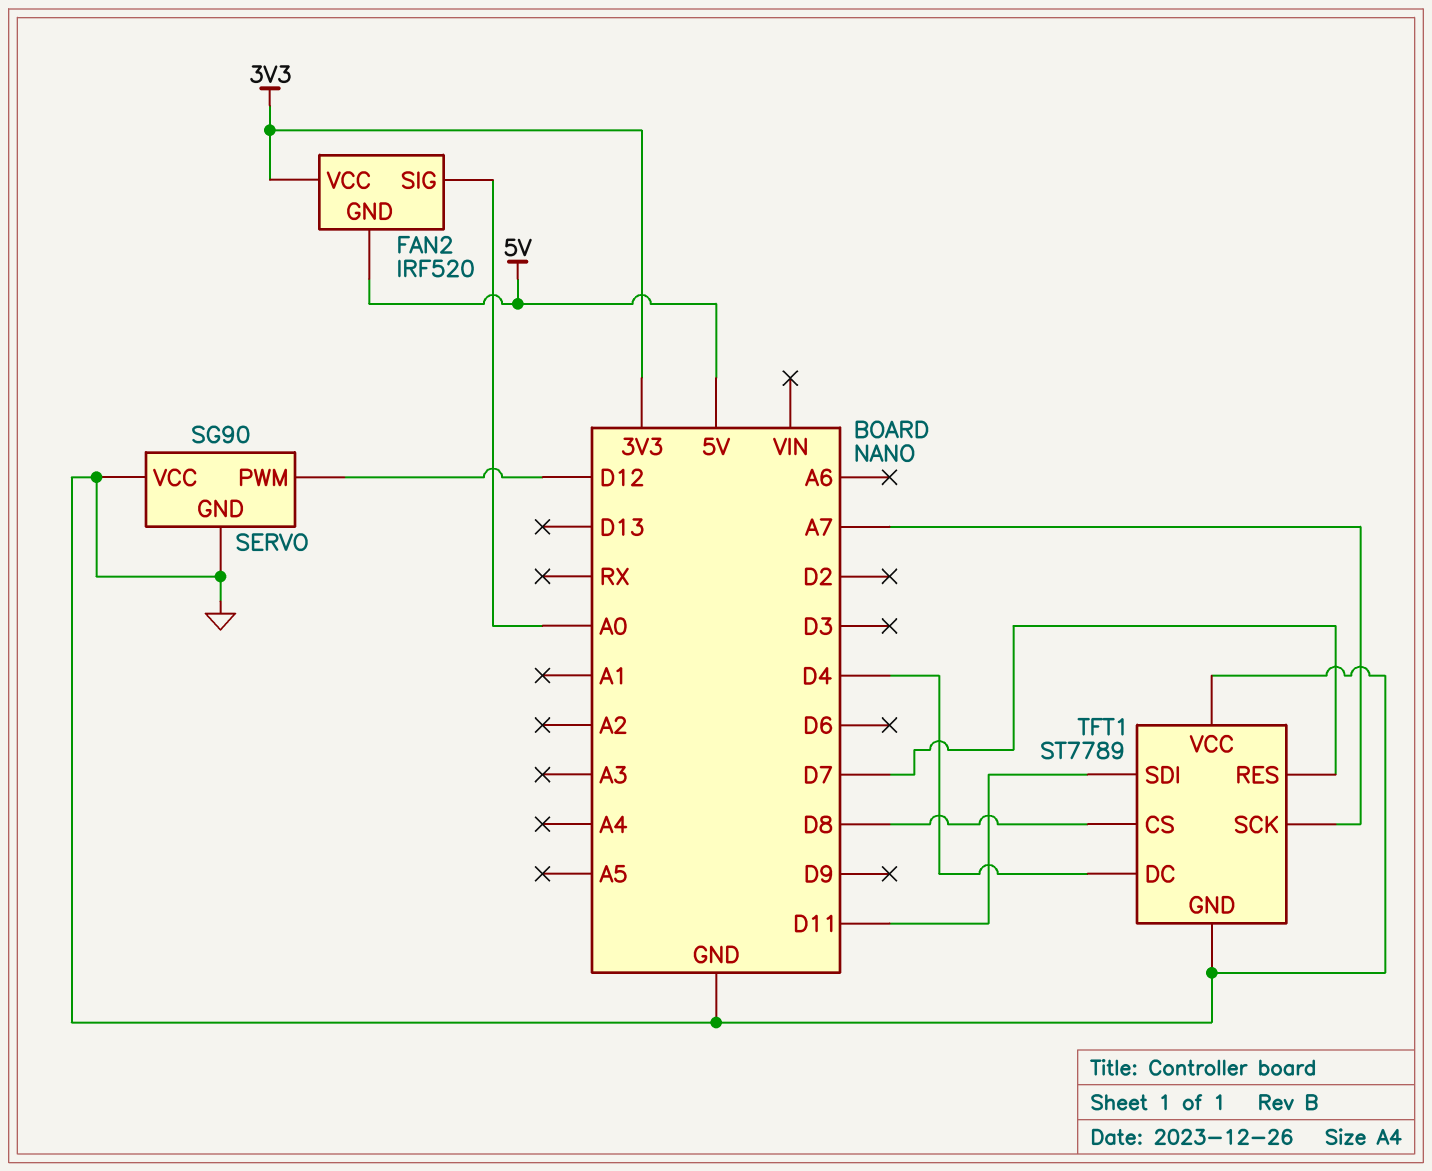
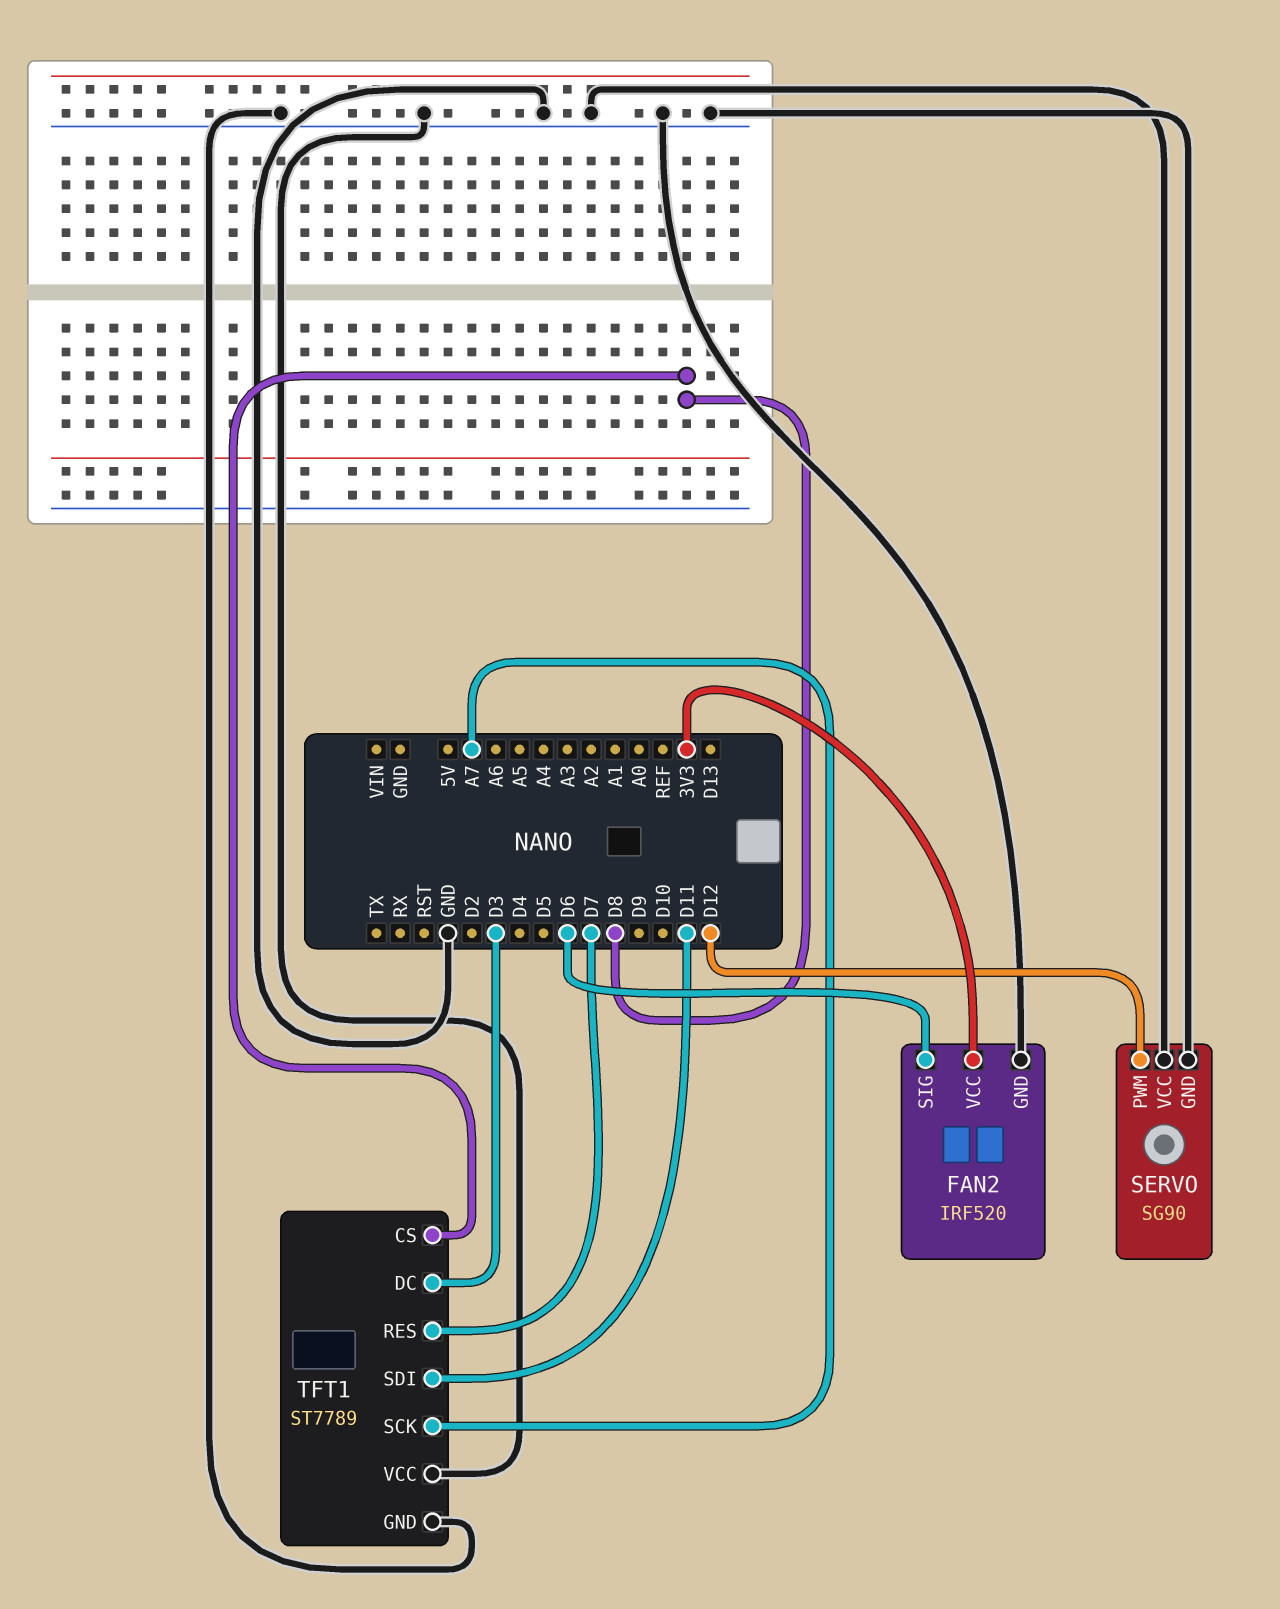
FAN2 pin GND: 5V -> GND
FAN2 pin SIG: A0 -> D6
TFT1 pin DC: D4 -> D3

